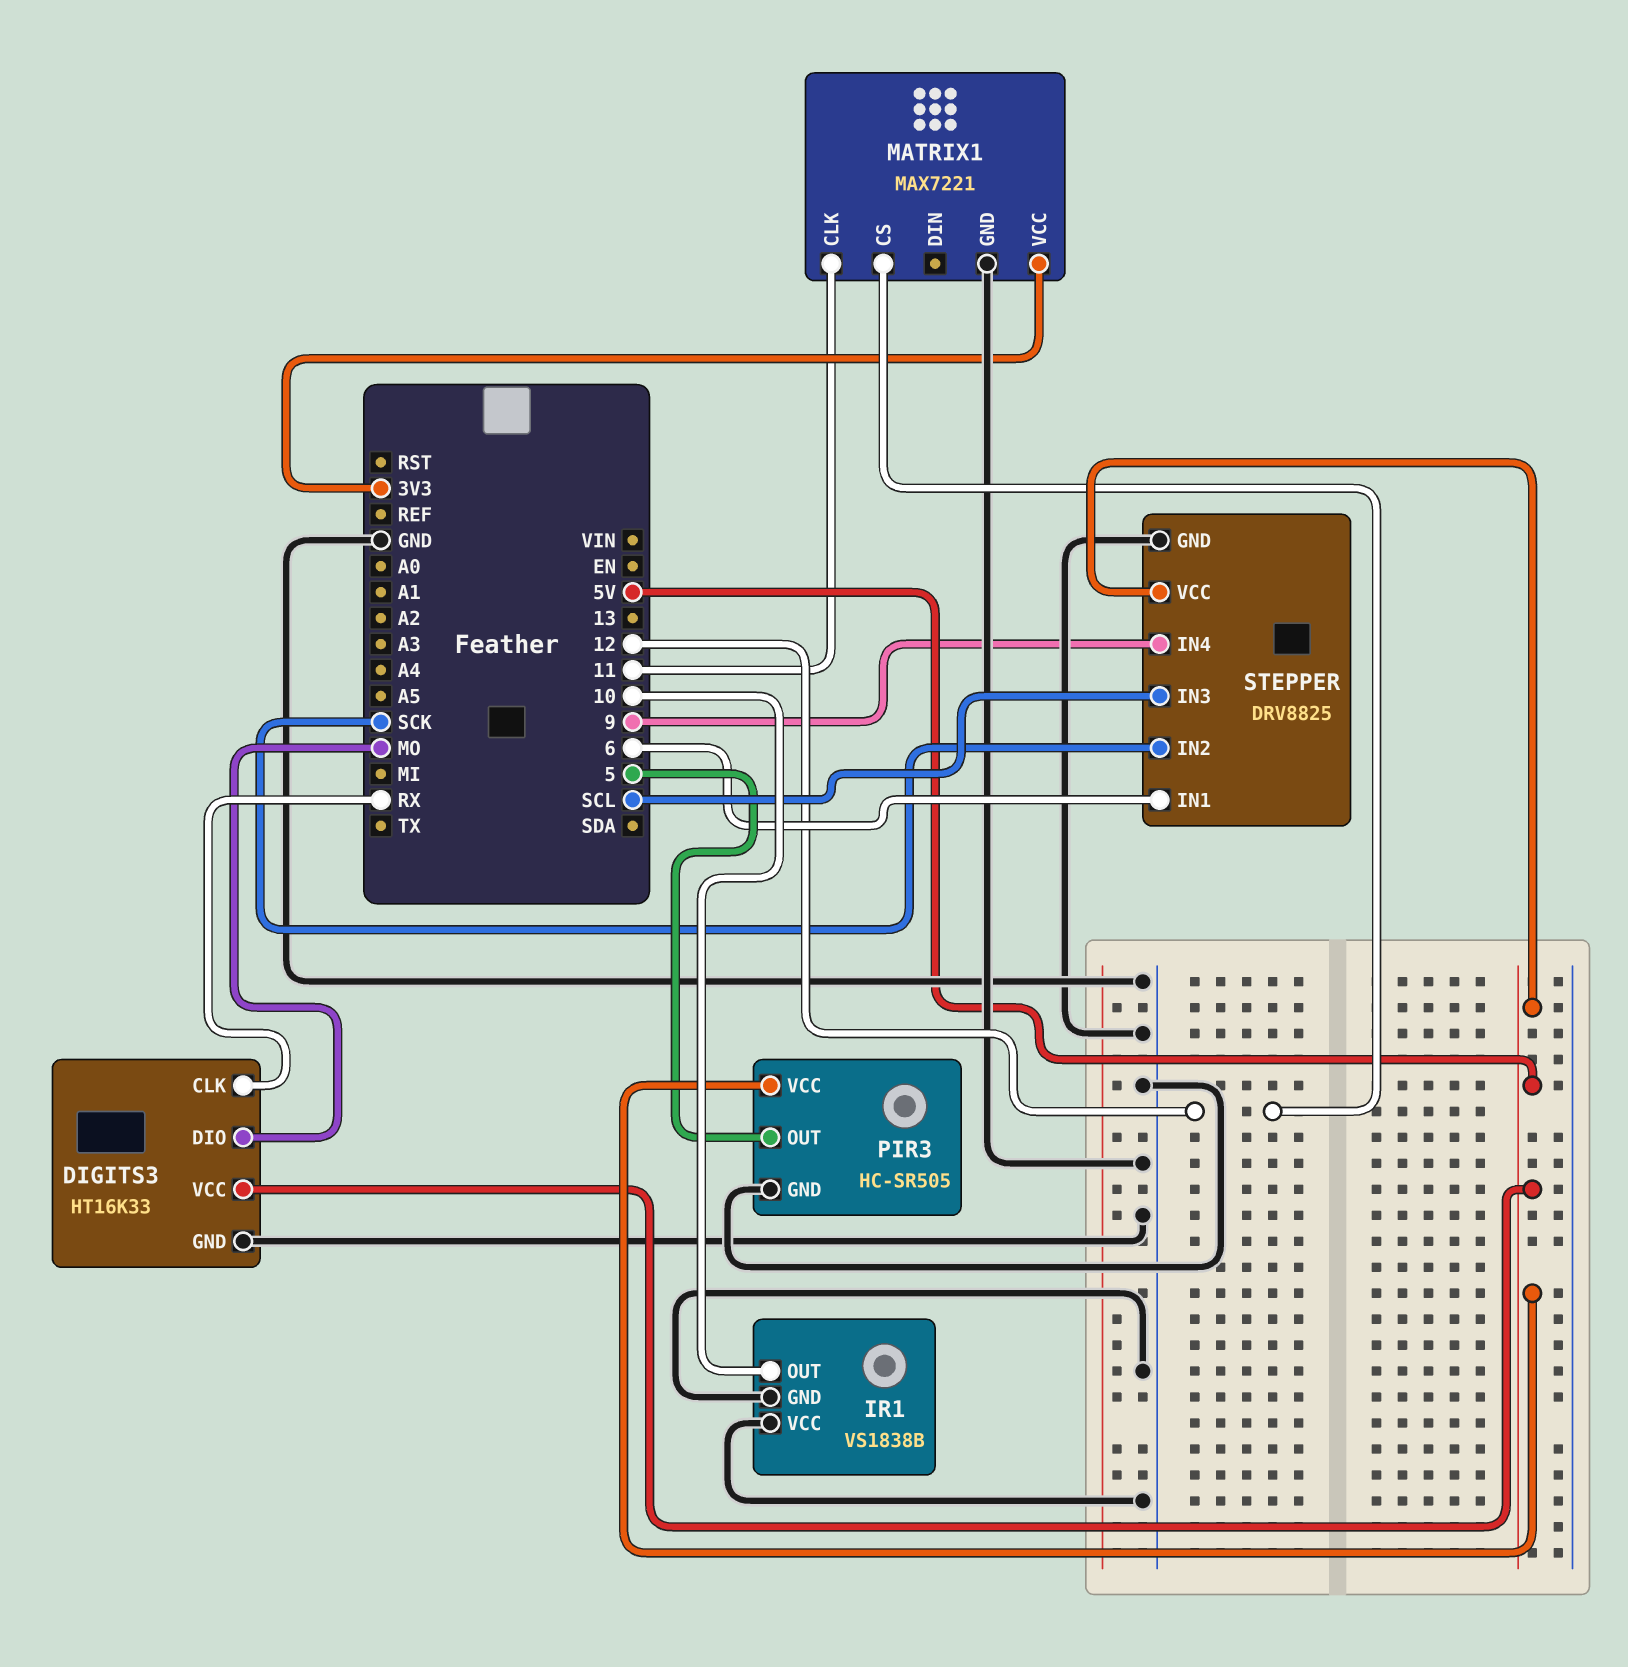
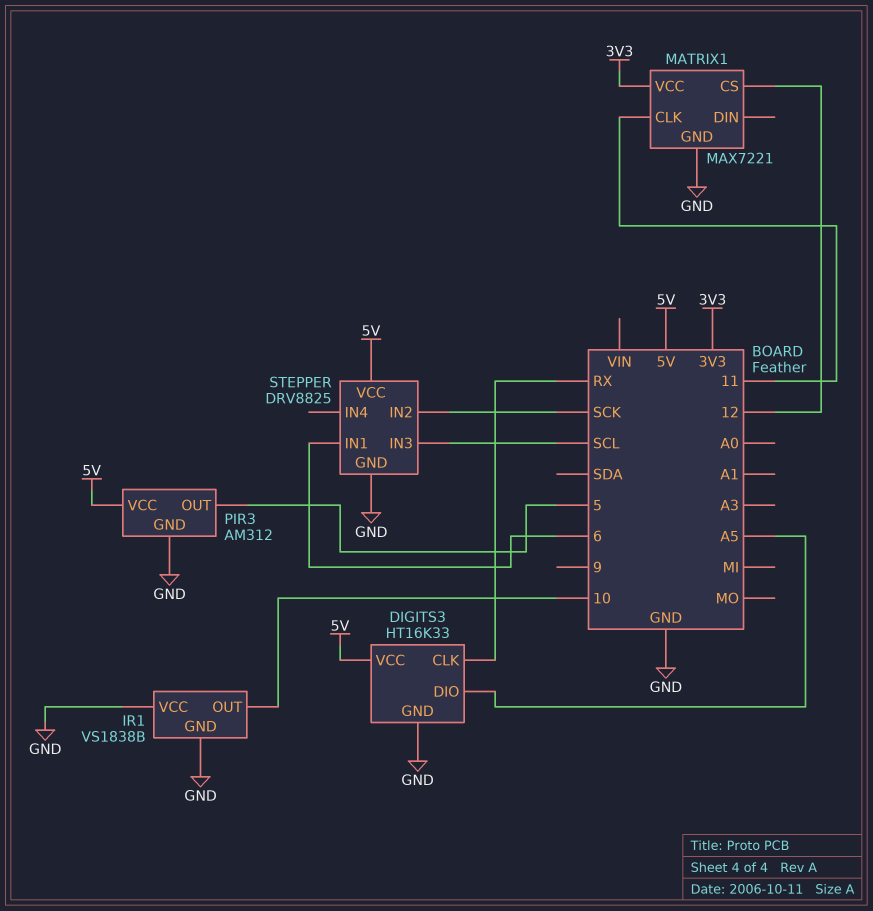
DIGITS3 pin DIO: MO -> A5
PIR3: HC-SR505 -> AM312
STEPPER pin IN4: 9 -> none

